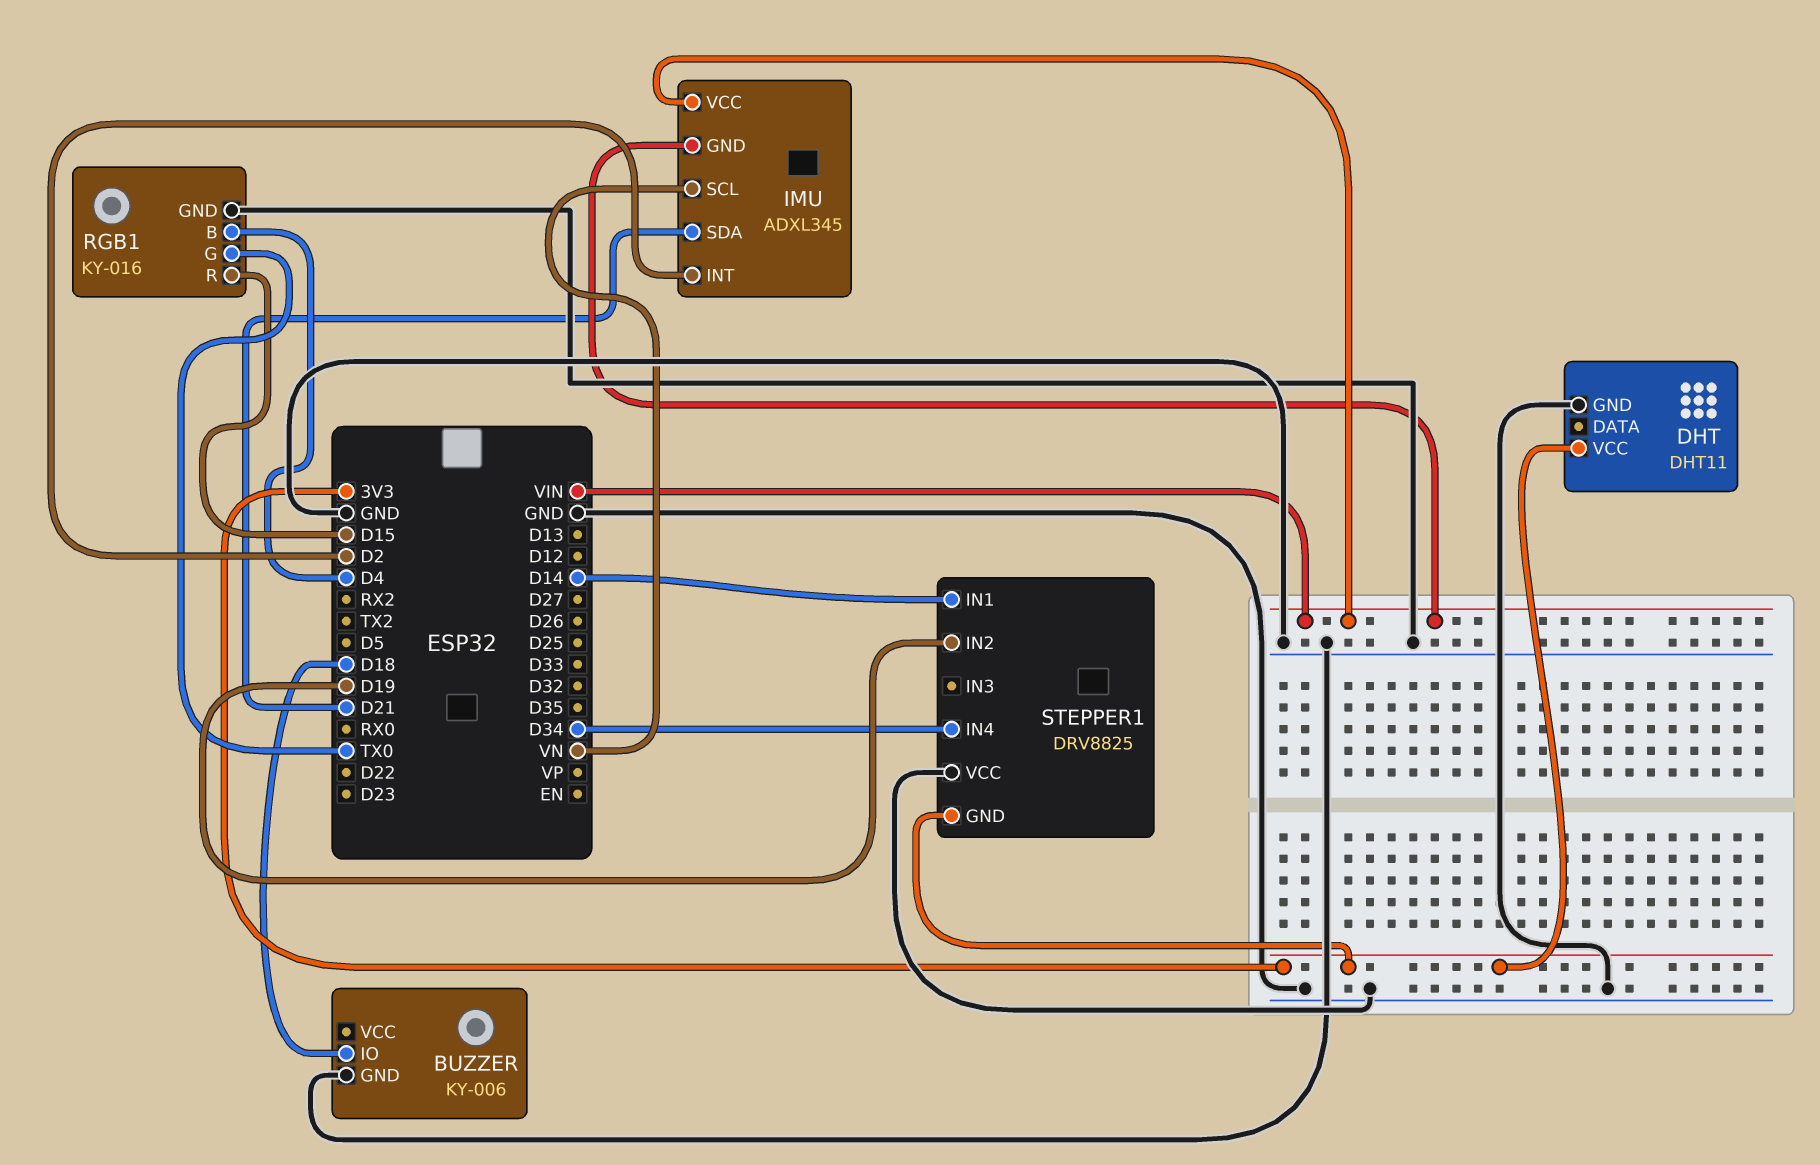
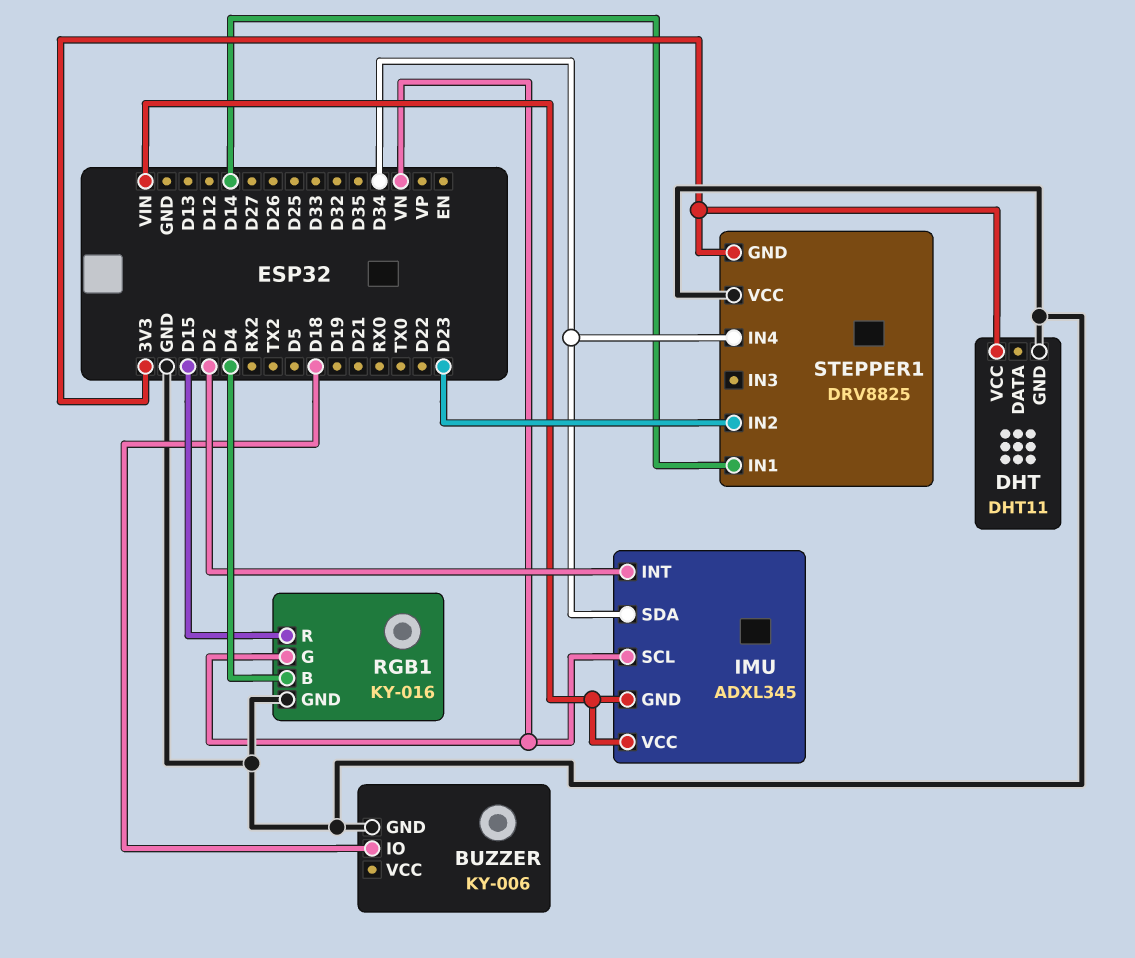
IMU pin SDA: D21 -> D34
RGB1 pin G: TX0 -> VN
STEPPER1 pin IN2: D19 -> D23

